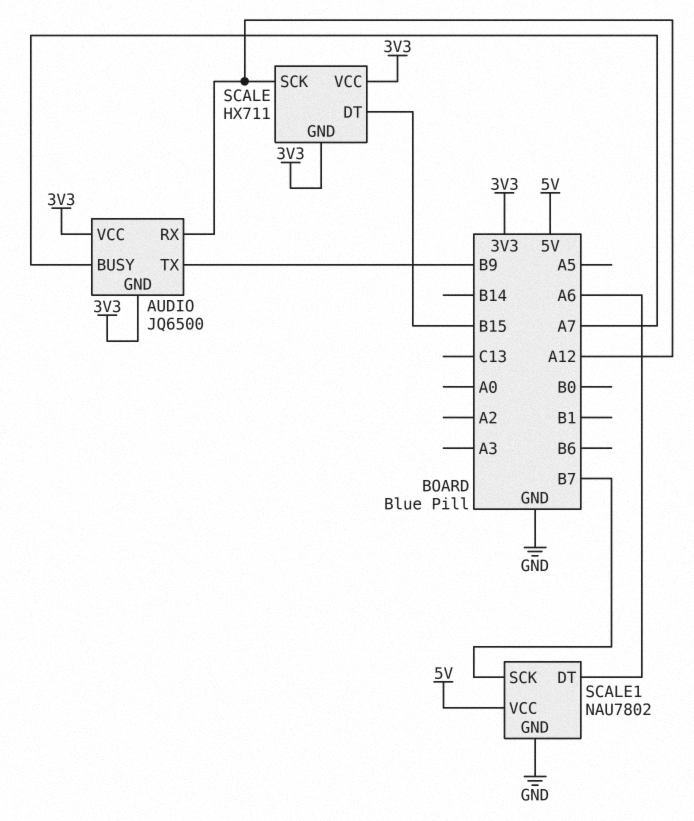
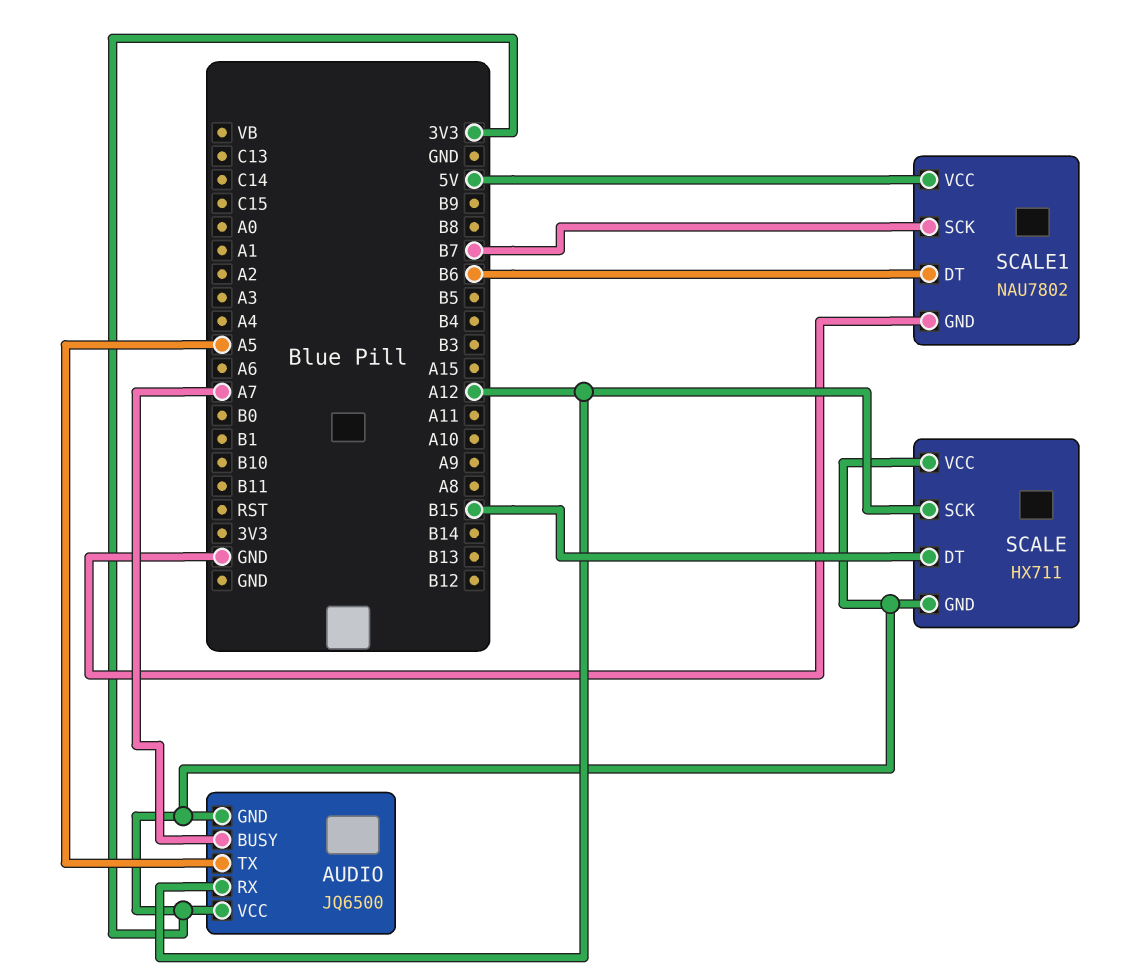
AUDIO pin TX: B9 -> A5
SCALE1 pin DT: A6 -> B6

